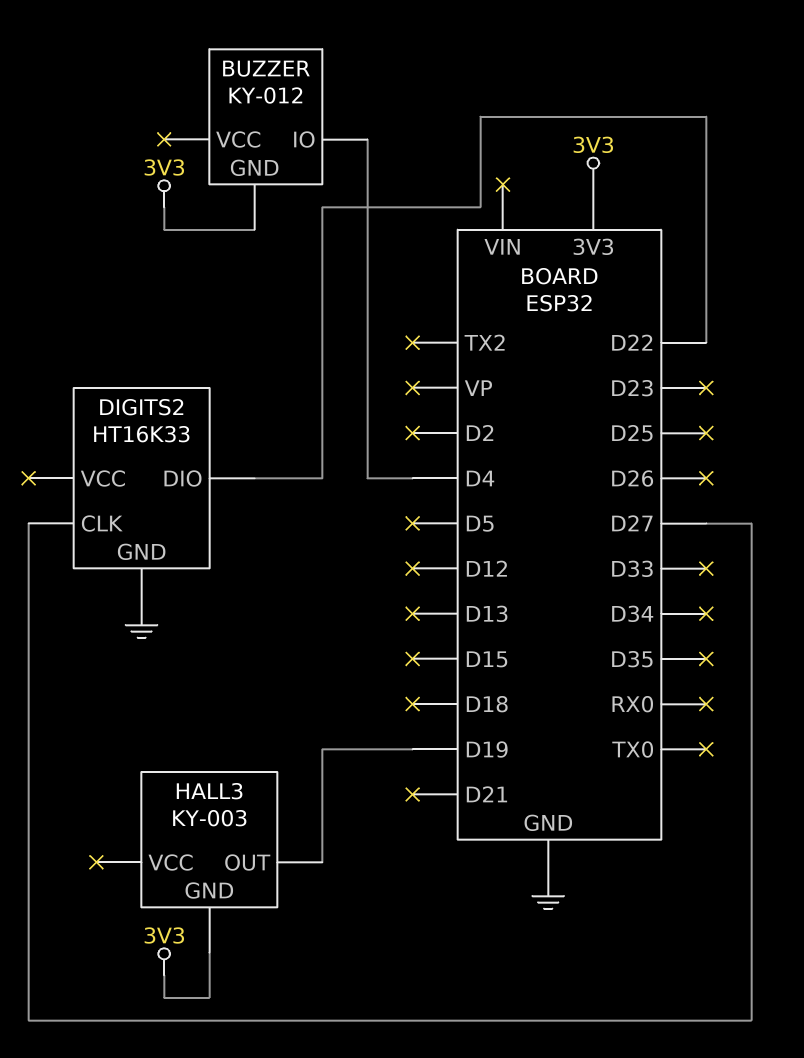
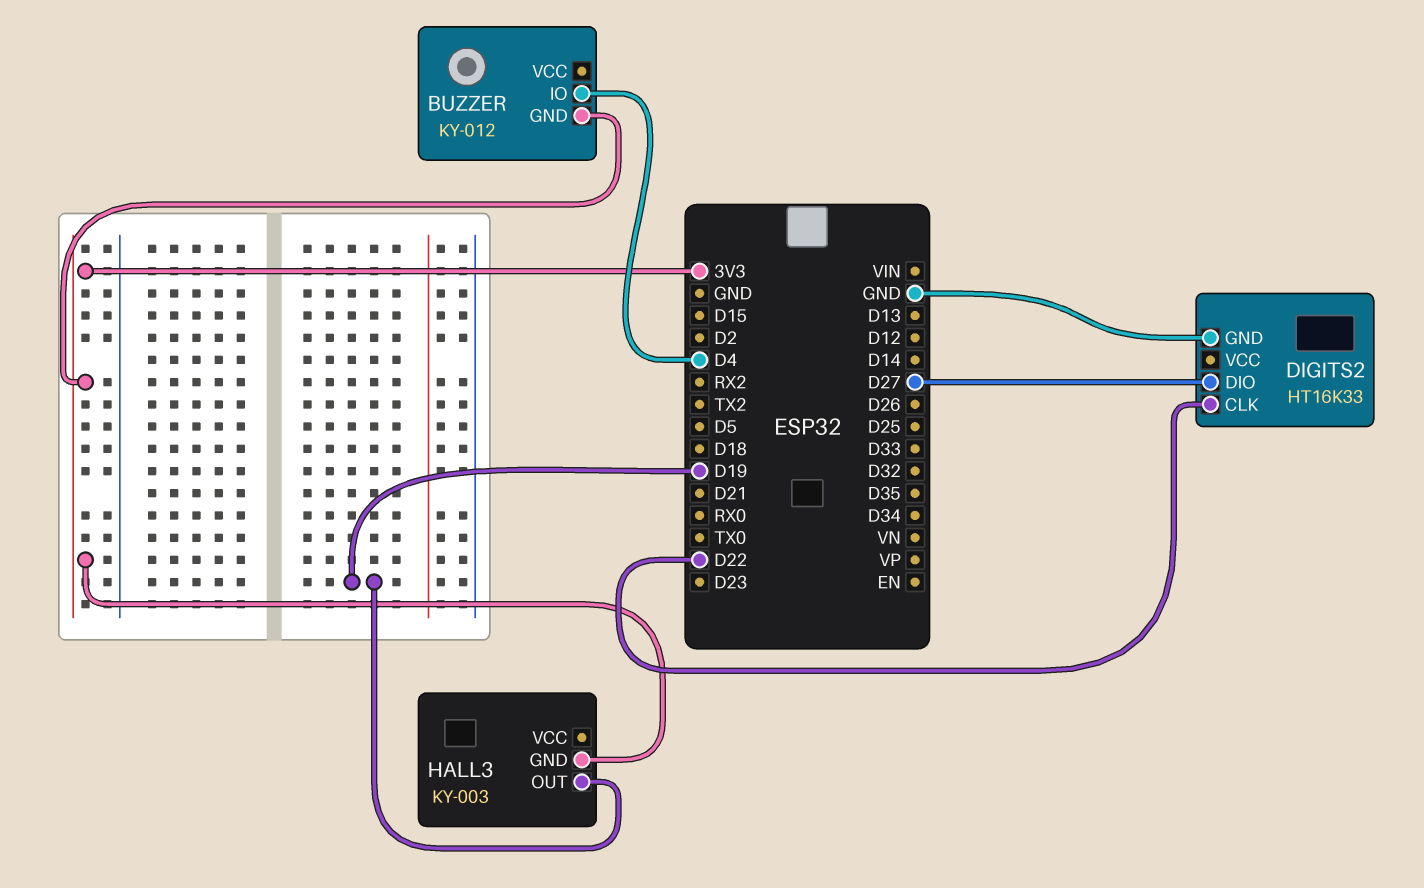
DIGITS2 pin CLK: D27 -> D22
DIGITS2 pin DIO: D22 -> D27

